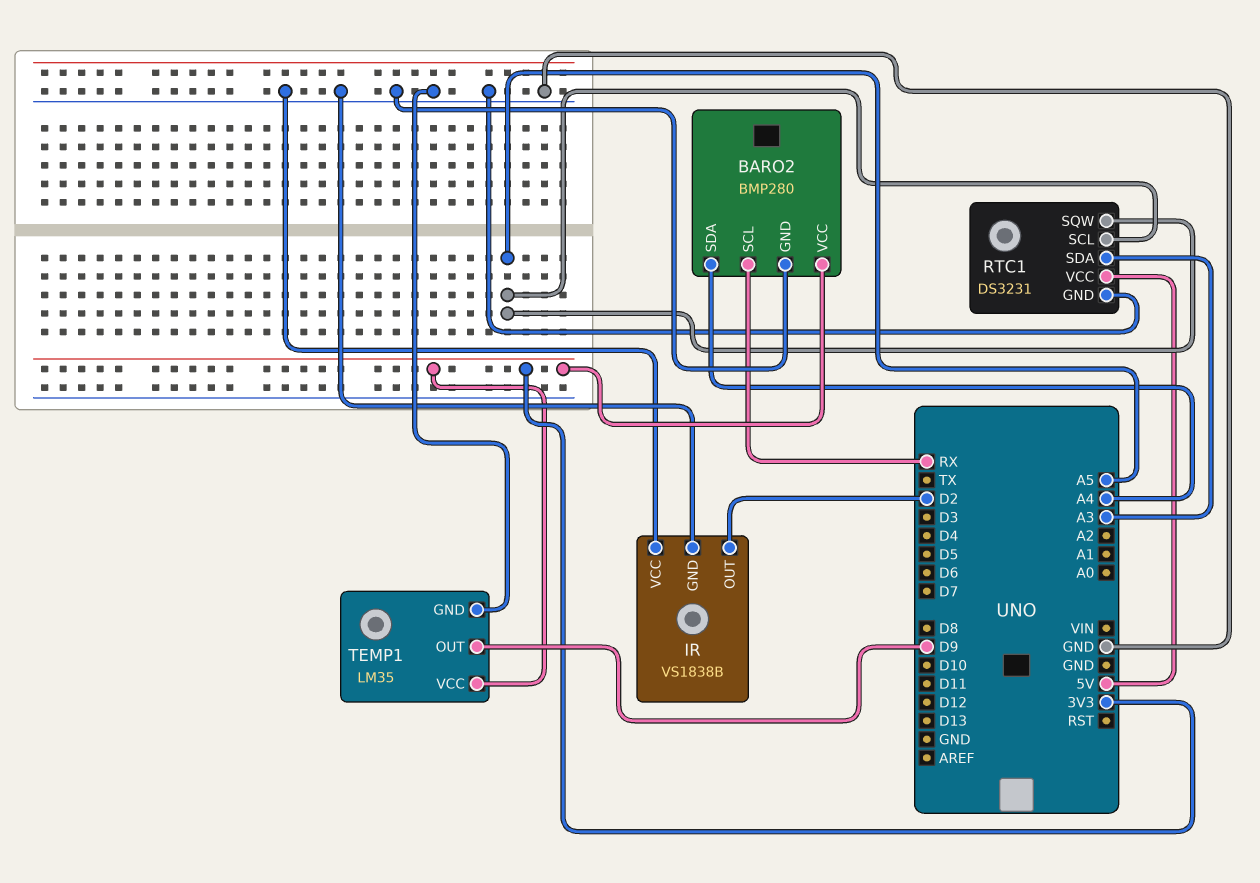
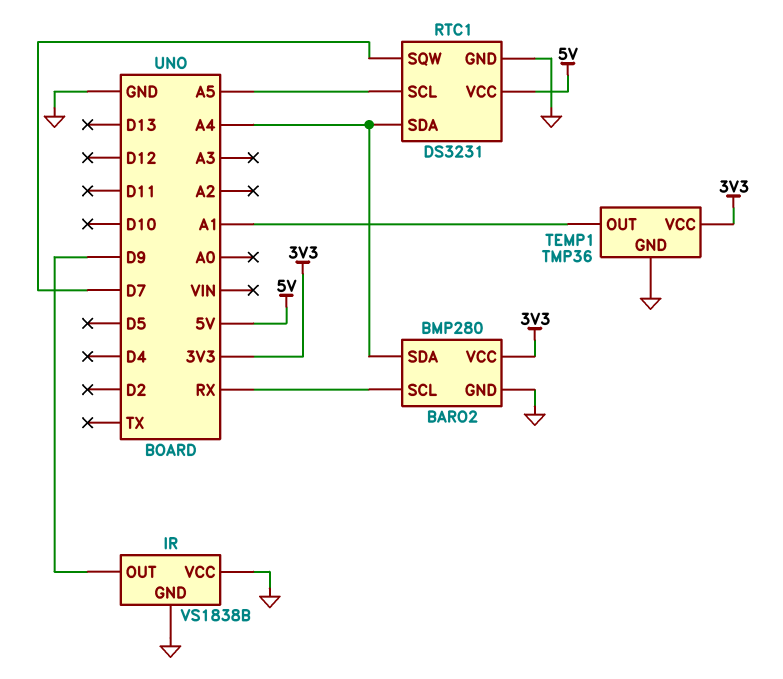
IR pin OUT: D2 -> D9
RTC1 pin SDA: A3 -> A4
RTC1 pin SQW: A5 -> D7
TEMP1: LM35 -> TMP36
TEMP1 pin OUT: D9 -> A1

